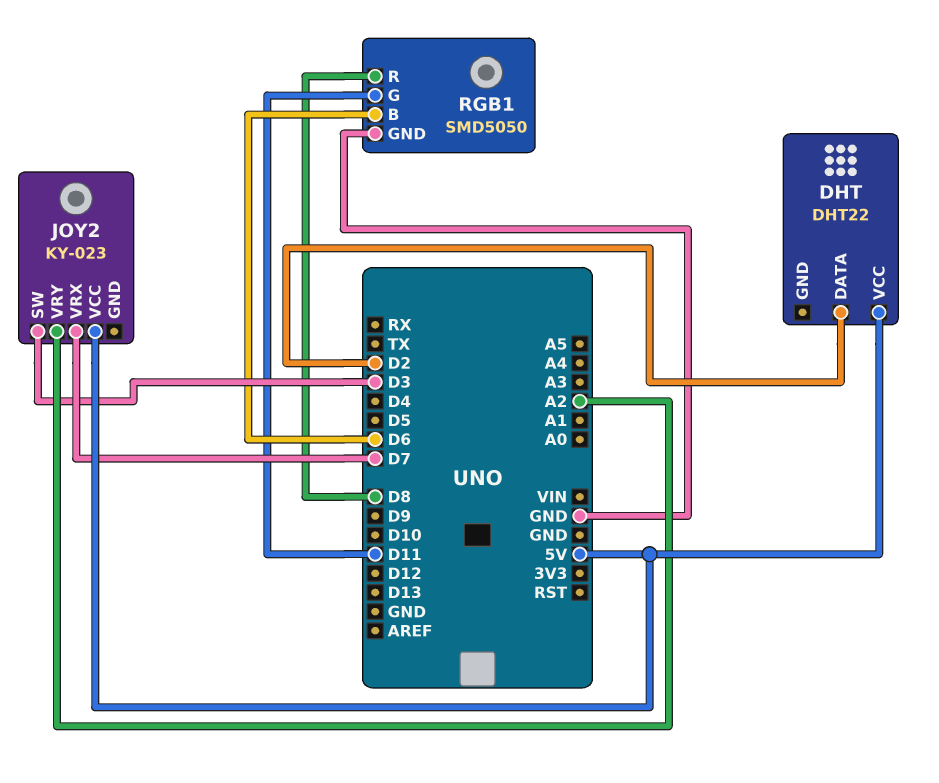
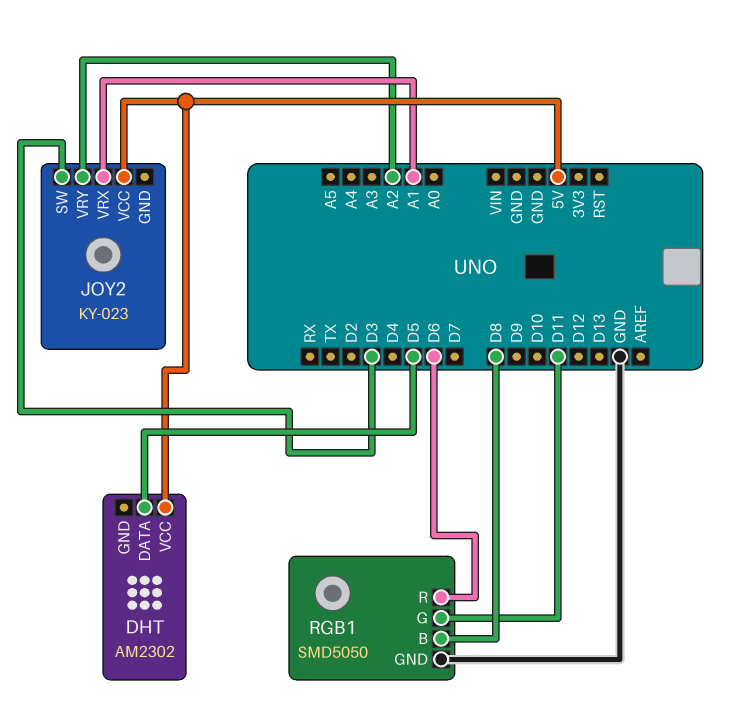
DHT: DHT22 -> AM2302
DHT pin DATA: D2 -> D5
JOY2 pin VRX: D7 -> A1
RGB1 pin B: D6 -> D8
RGB1 pin R: D8 -> D6

